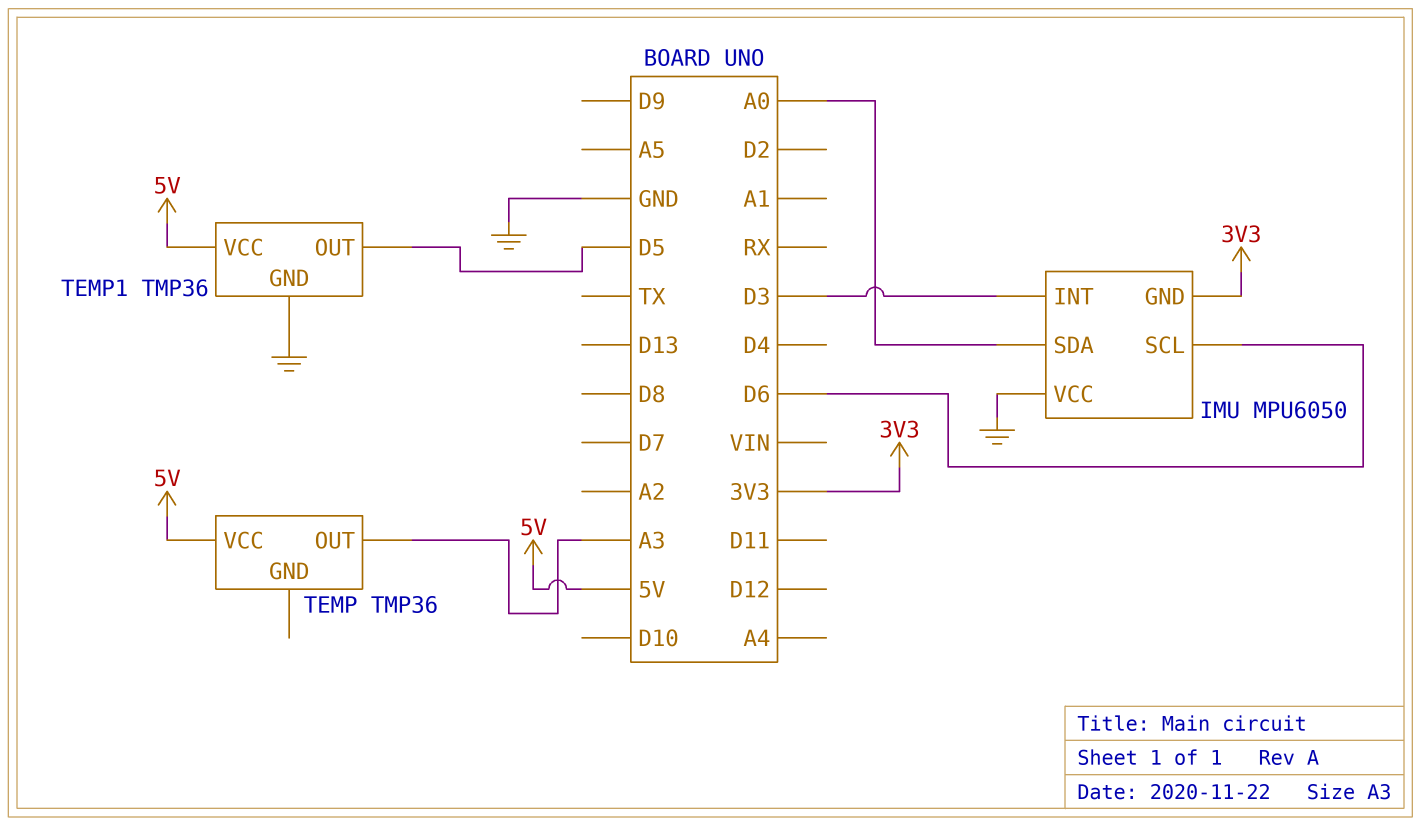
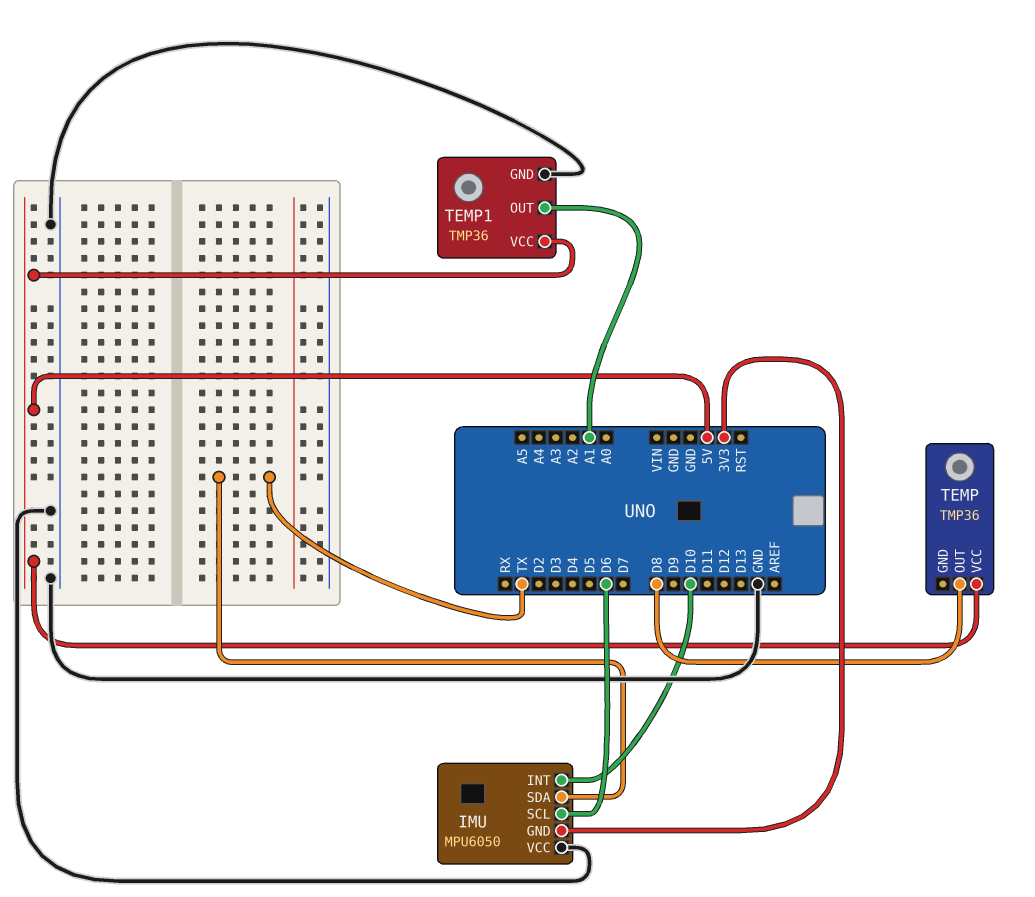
IMU pin INT: D3 -> D10
IMU pin SDA: A0 -> TX
TEMP pin OUT: A3 -> D8
TEMP1 pin OUT: D5 -> A1

